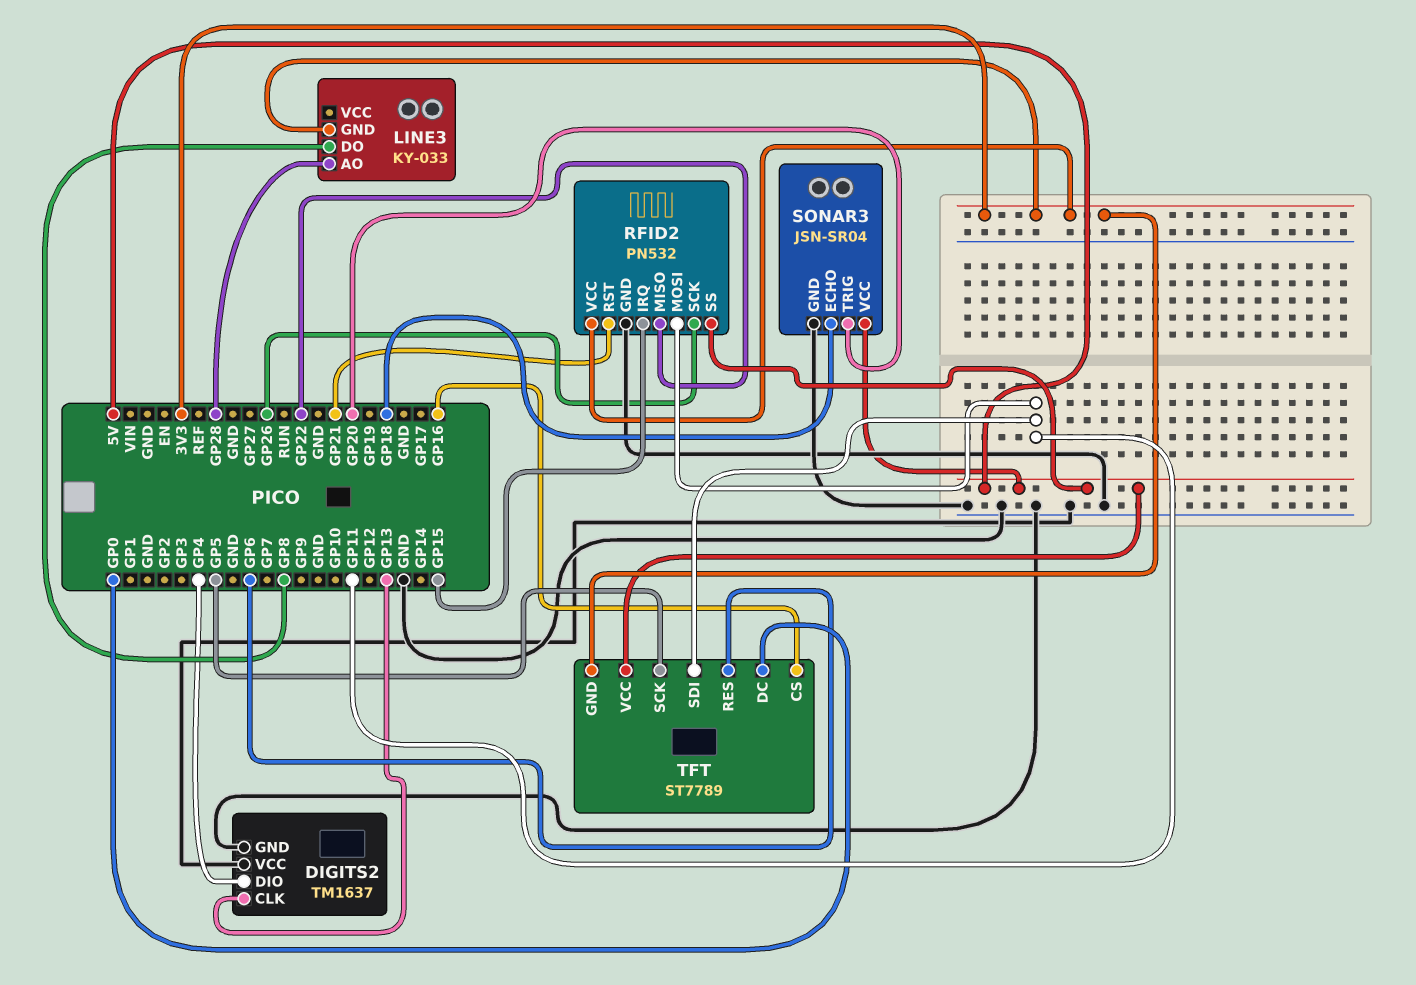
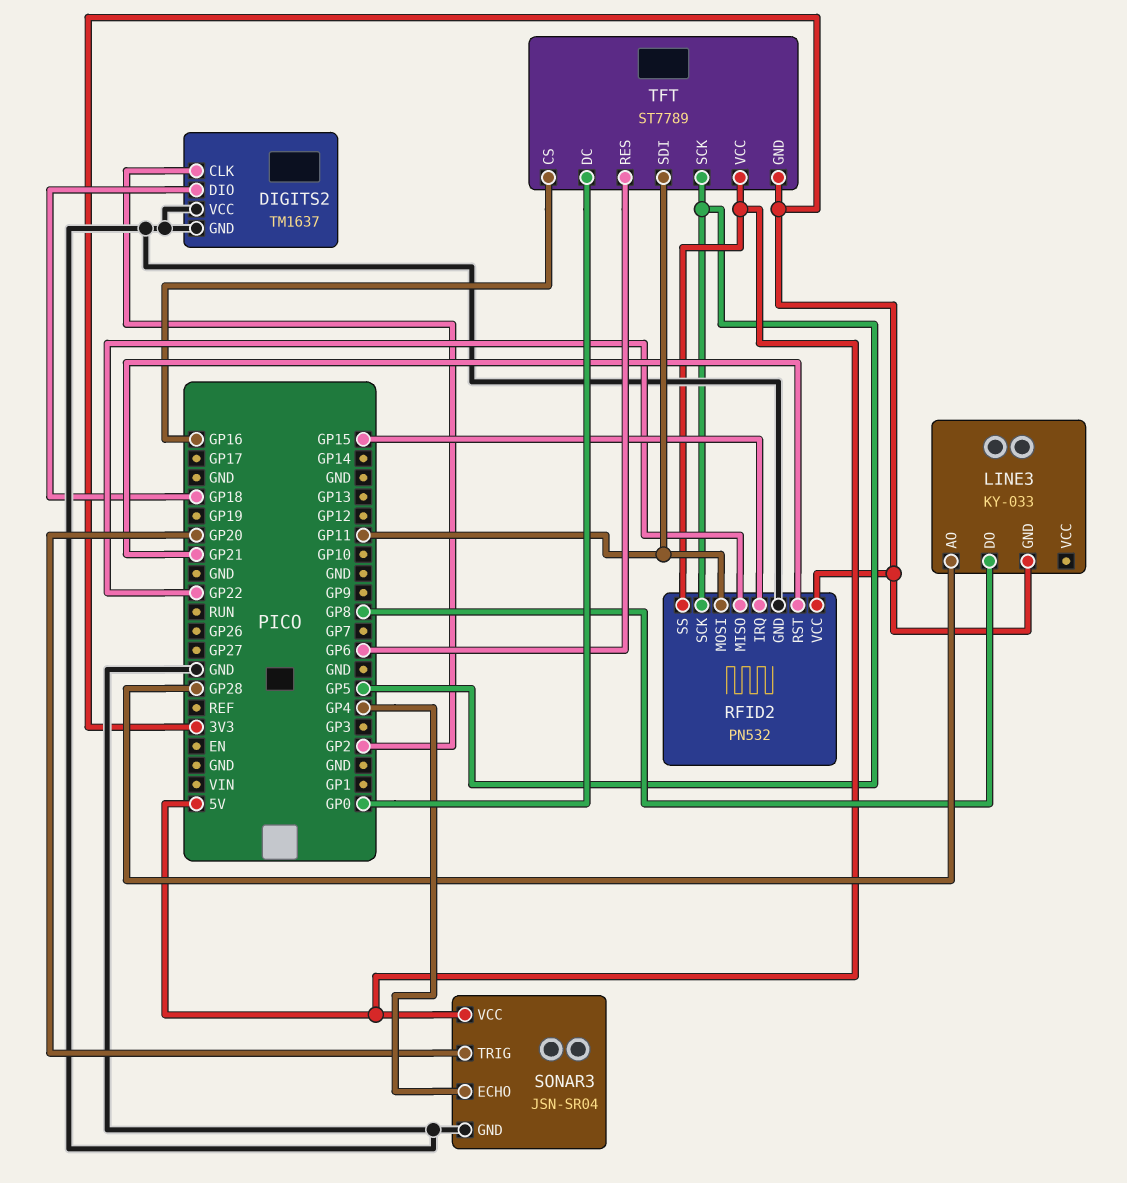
DIGITS2 pin CLK: GP13 -> GP2
DIGITS2 pin DIO: GP4 -> GP18
RFID2 pin SCK: GP26 -> GP5
SONAR3 pin ECHO: GP18 -> GP4

